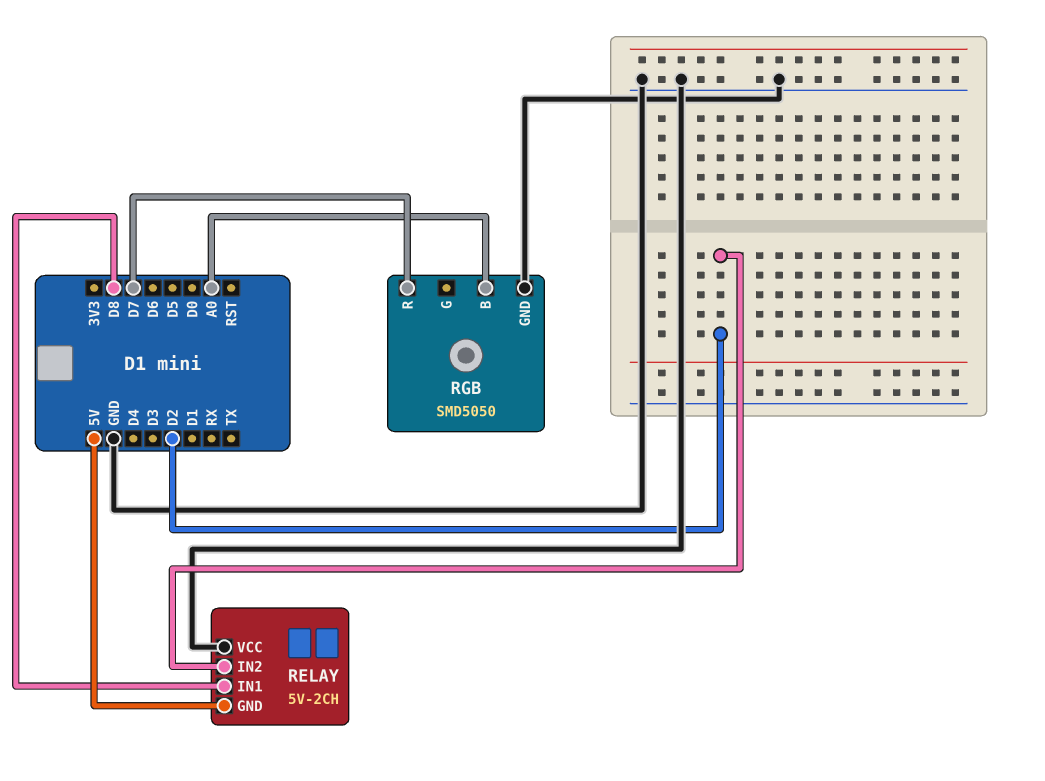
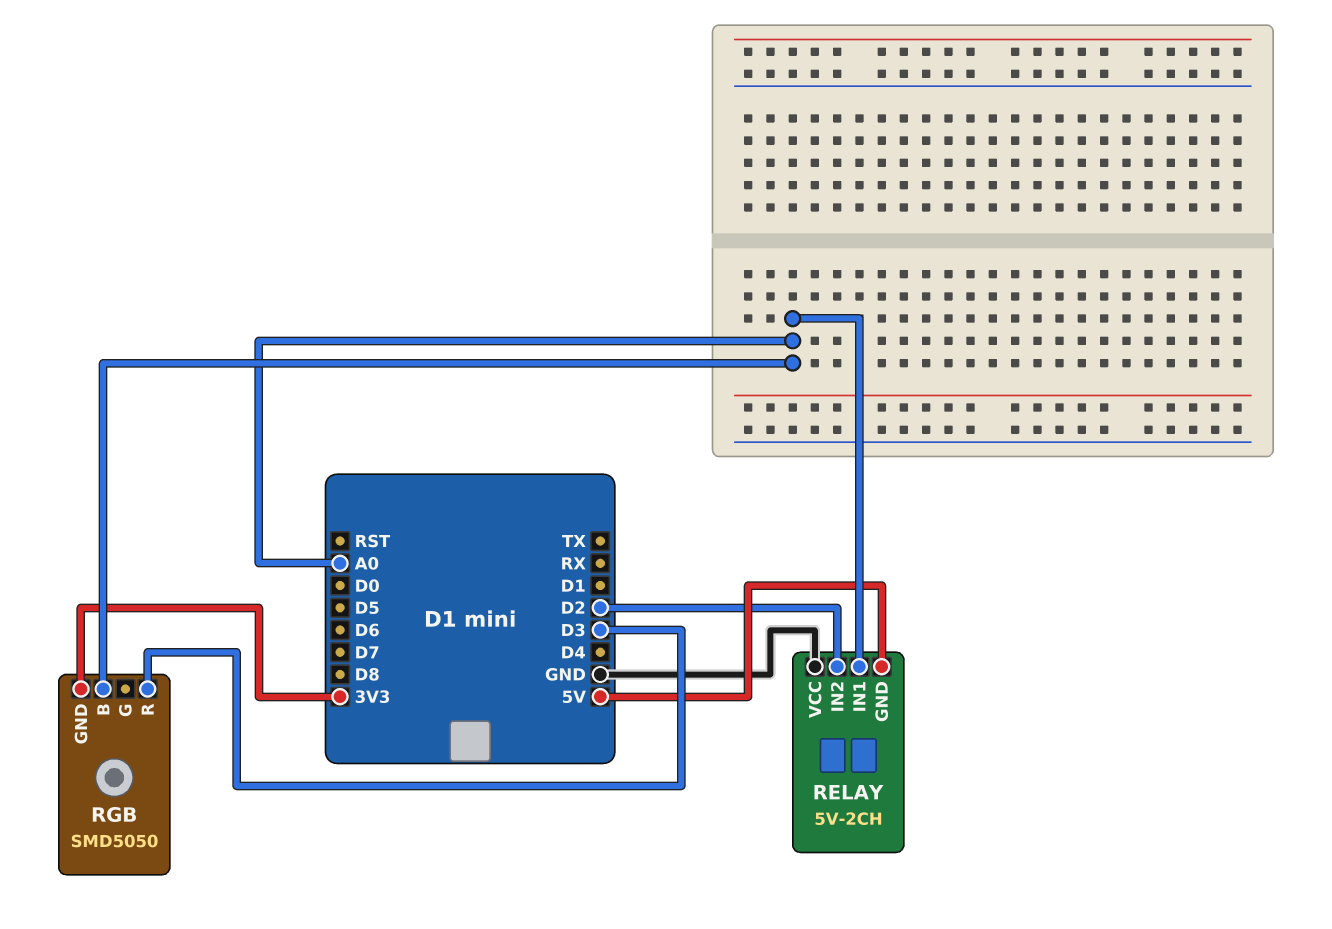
RELAY pin IN1: D8 -> A0
RGB pin GND: GND -> 3V3
RGB pin R: D7 -> D3

